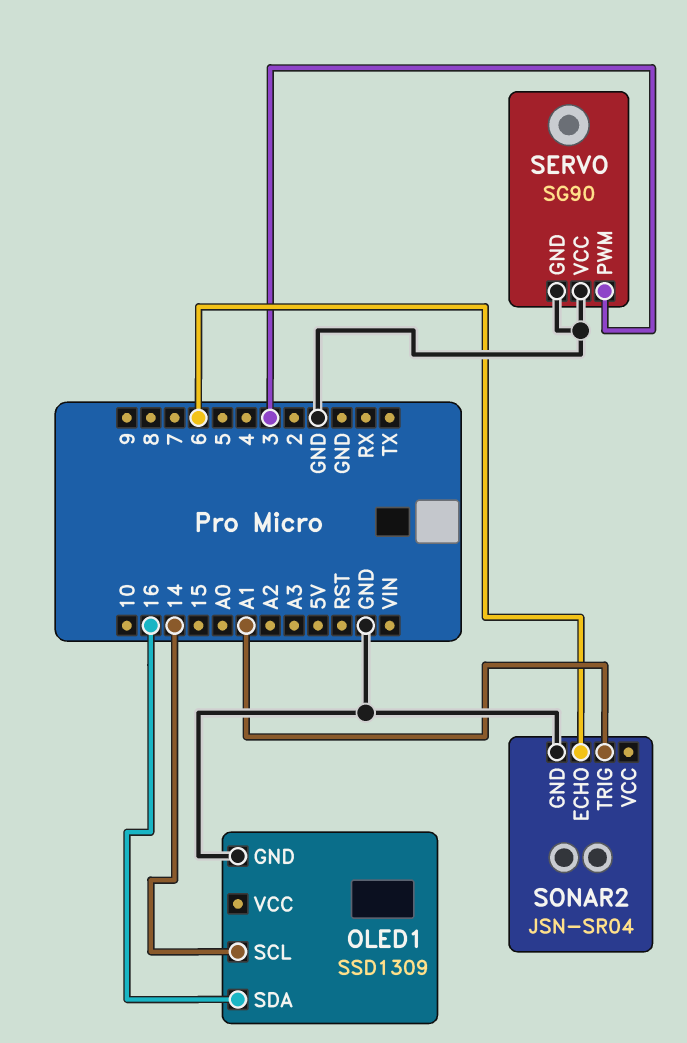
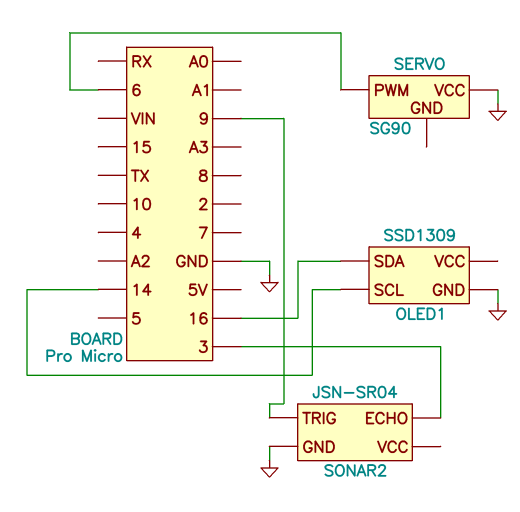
SERVO pin GND: GND -> none
SERVO pin PWM: 3 -> 6
SONAR2 pin ECHO: 6 -> 3
SONAR2 pin TRIG: A1 -> 9

